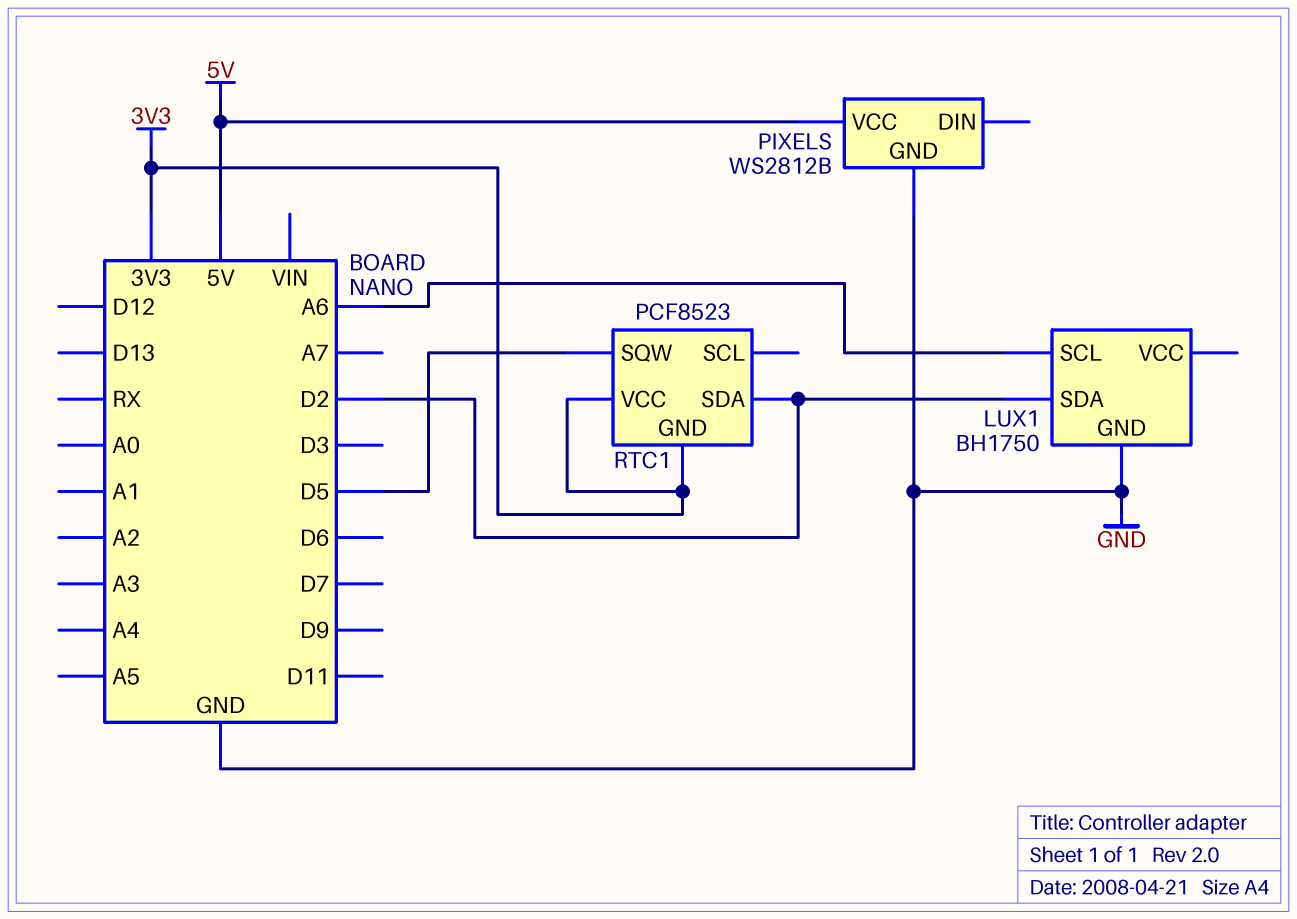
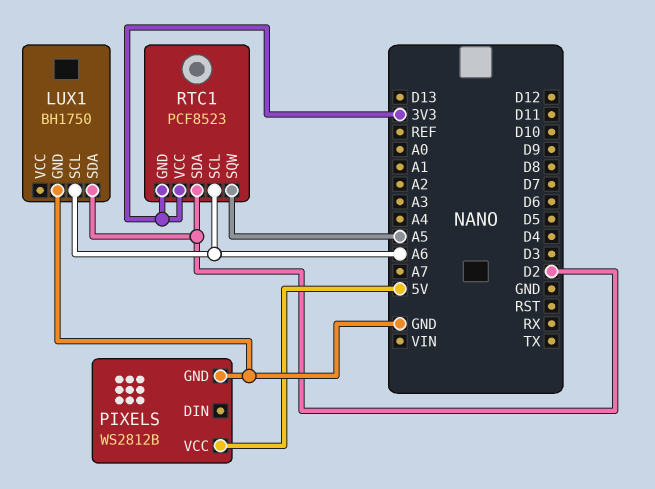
RTC1 pin SCL: none -> A6
RTC1 pin SQW: D5 -> A5

